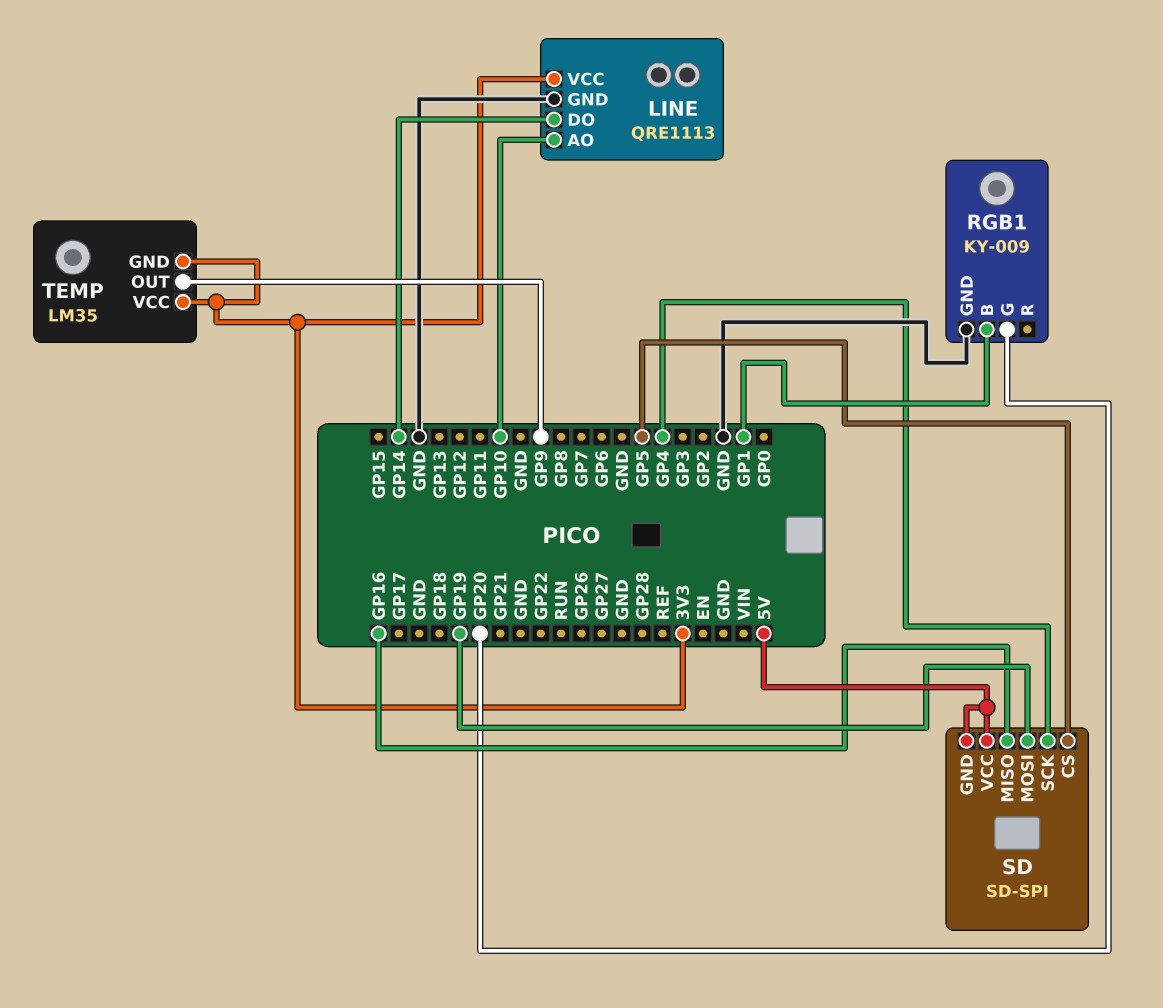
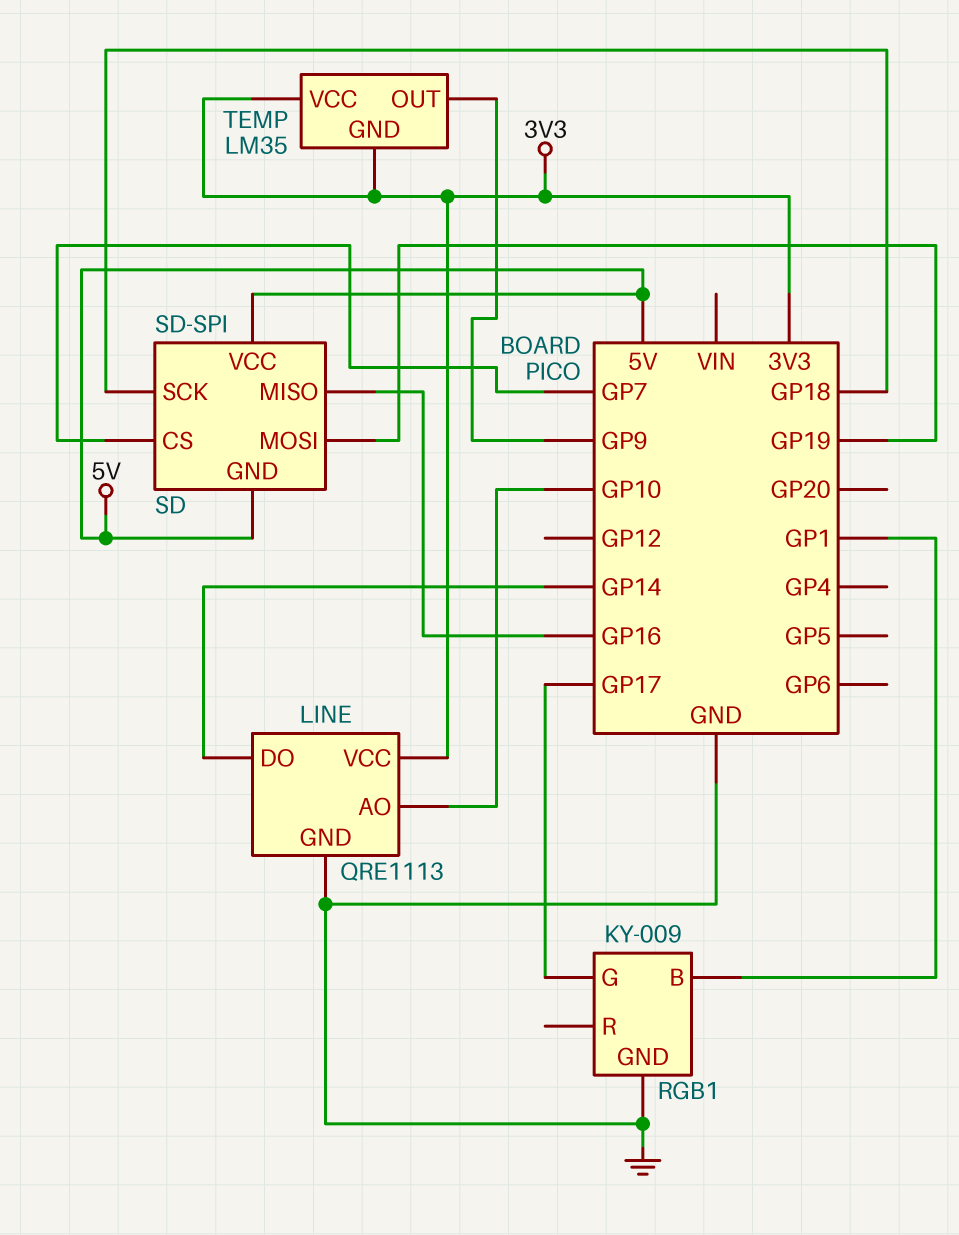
RGB1 pin G: GP20 -> GP17
SD pin CS: GP5 -> GP7
SD pin SCK: GP4 -> GP18

